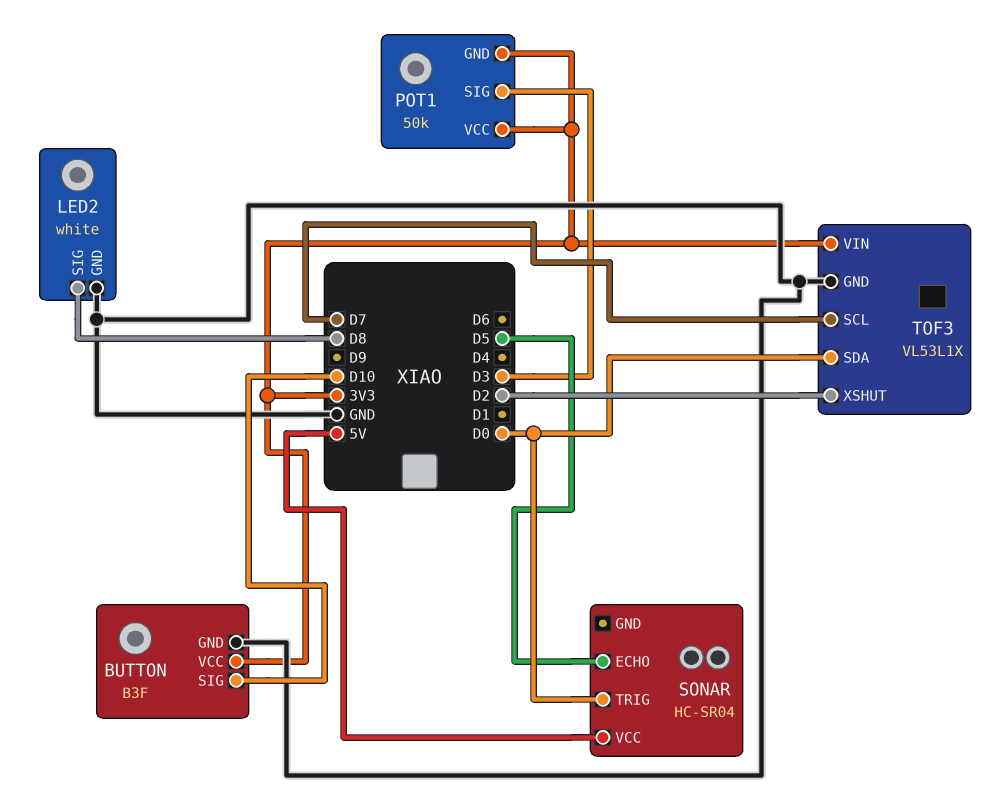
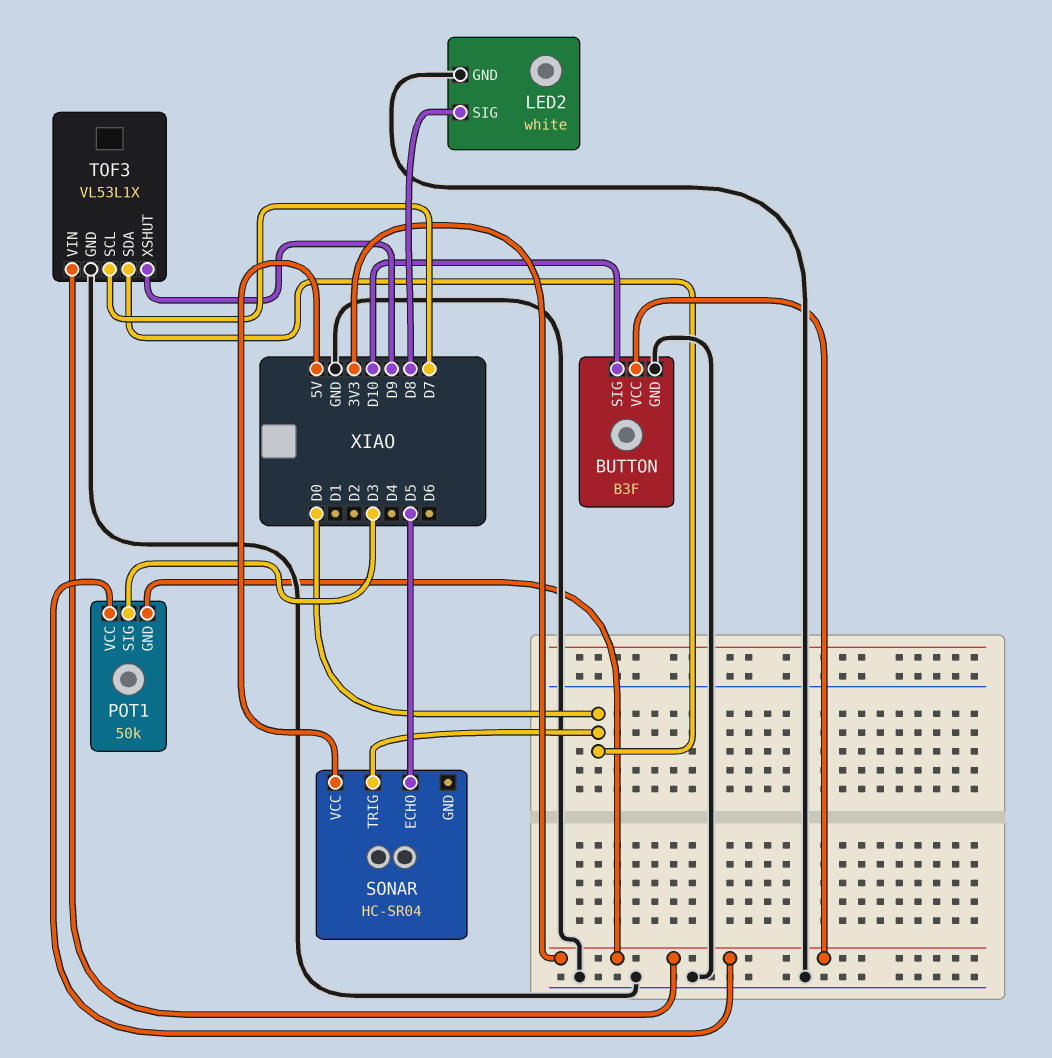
TOF3 pin XSHUT: D2 -> D9

